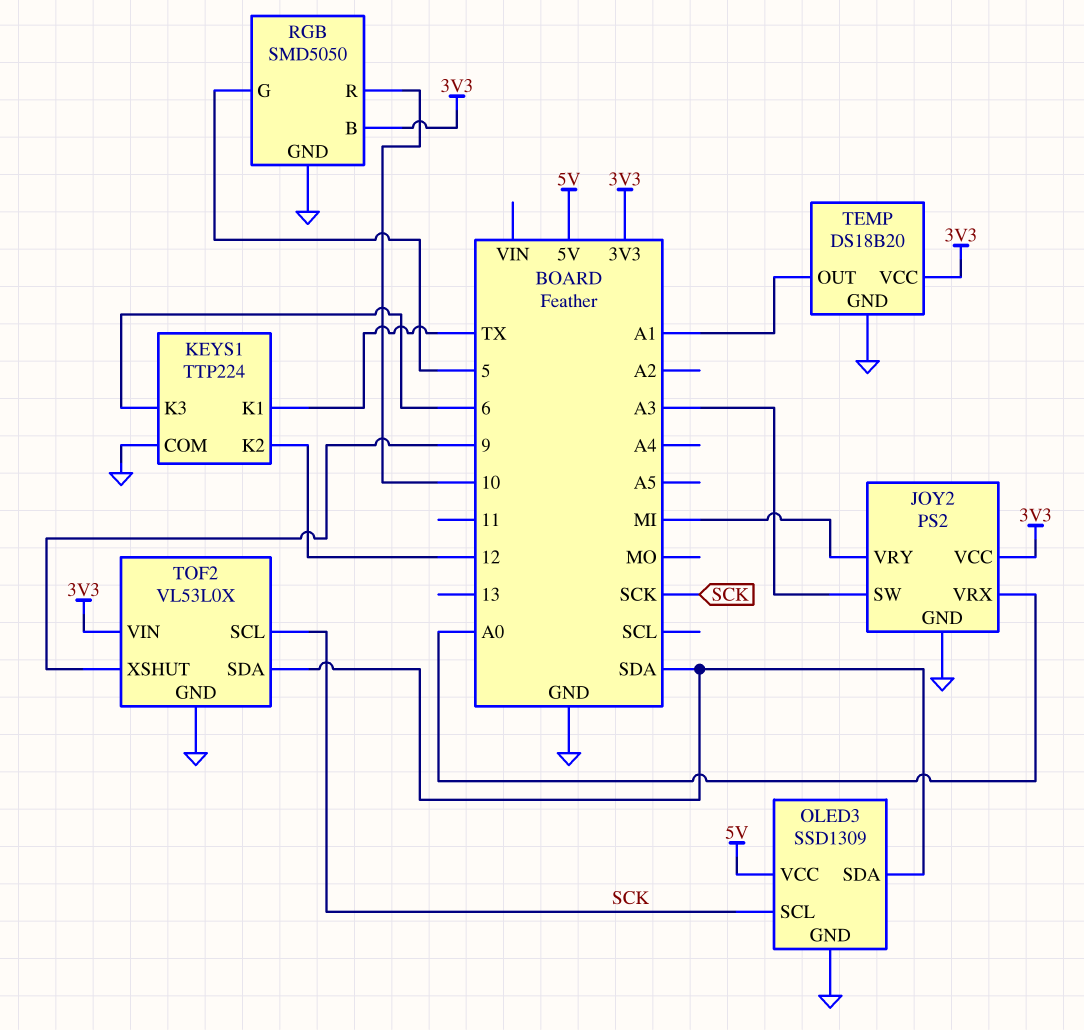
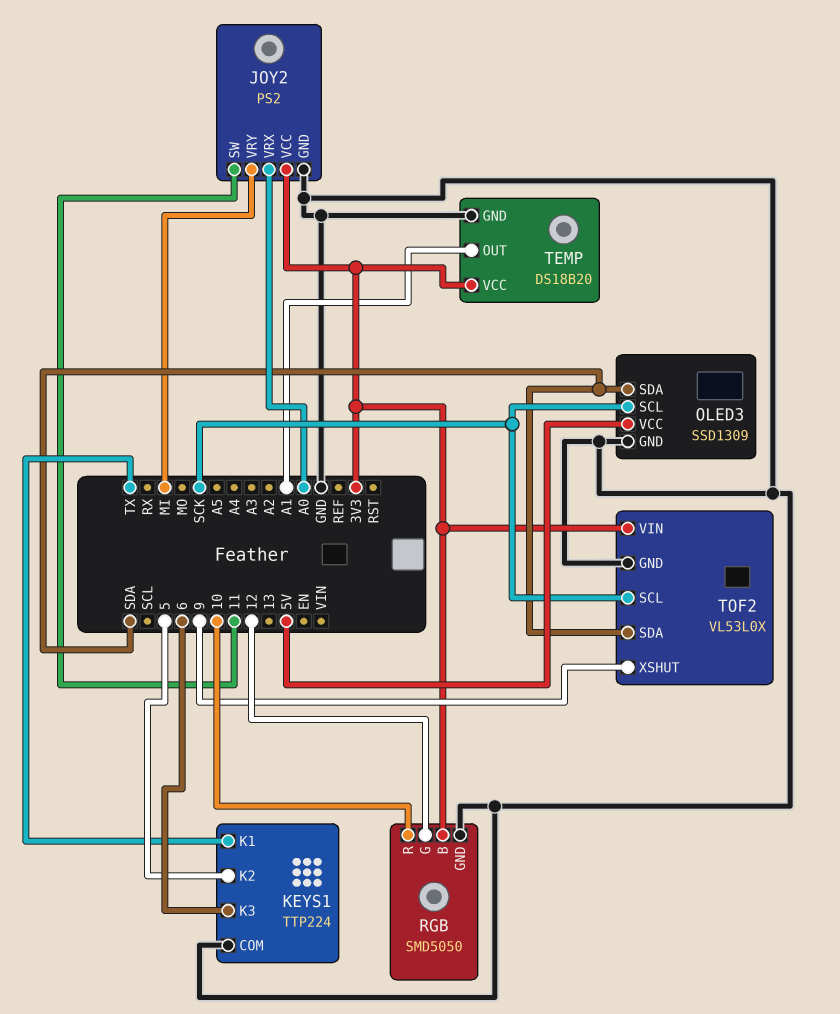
JOY2 pin SW: A3 -> 11
KEYS1 pin K2: 12 -> 5
RGB pin G: 5 -> 12

